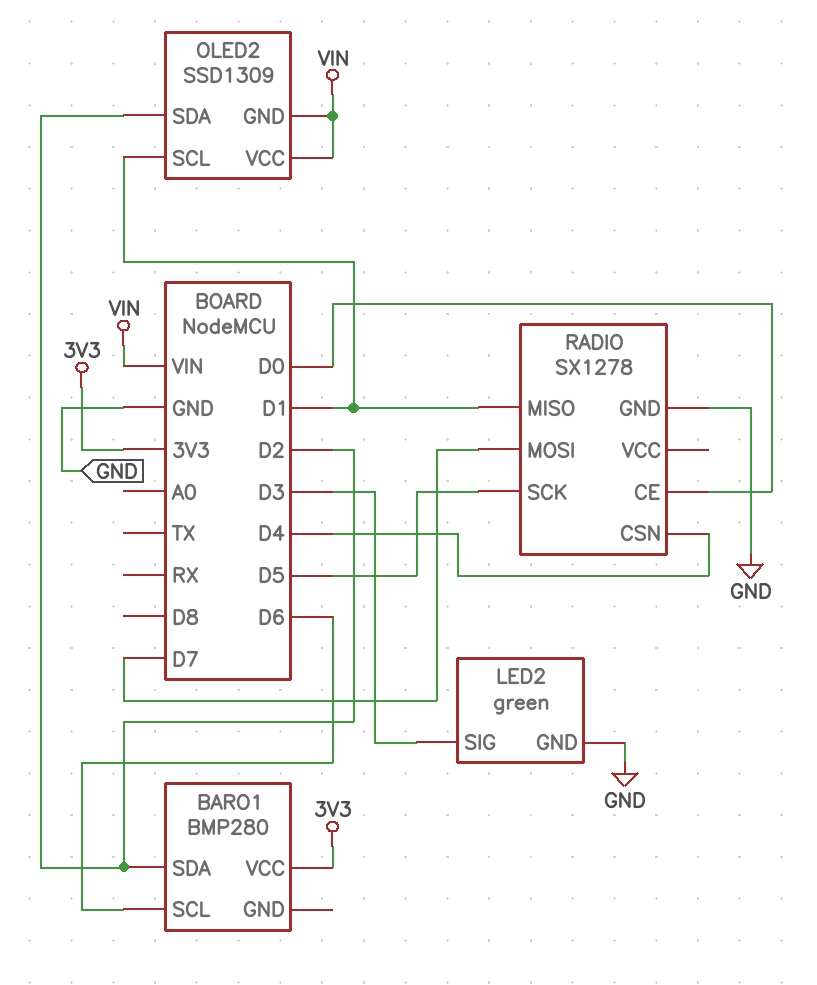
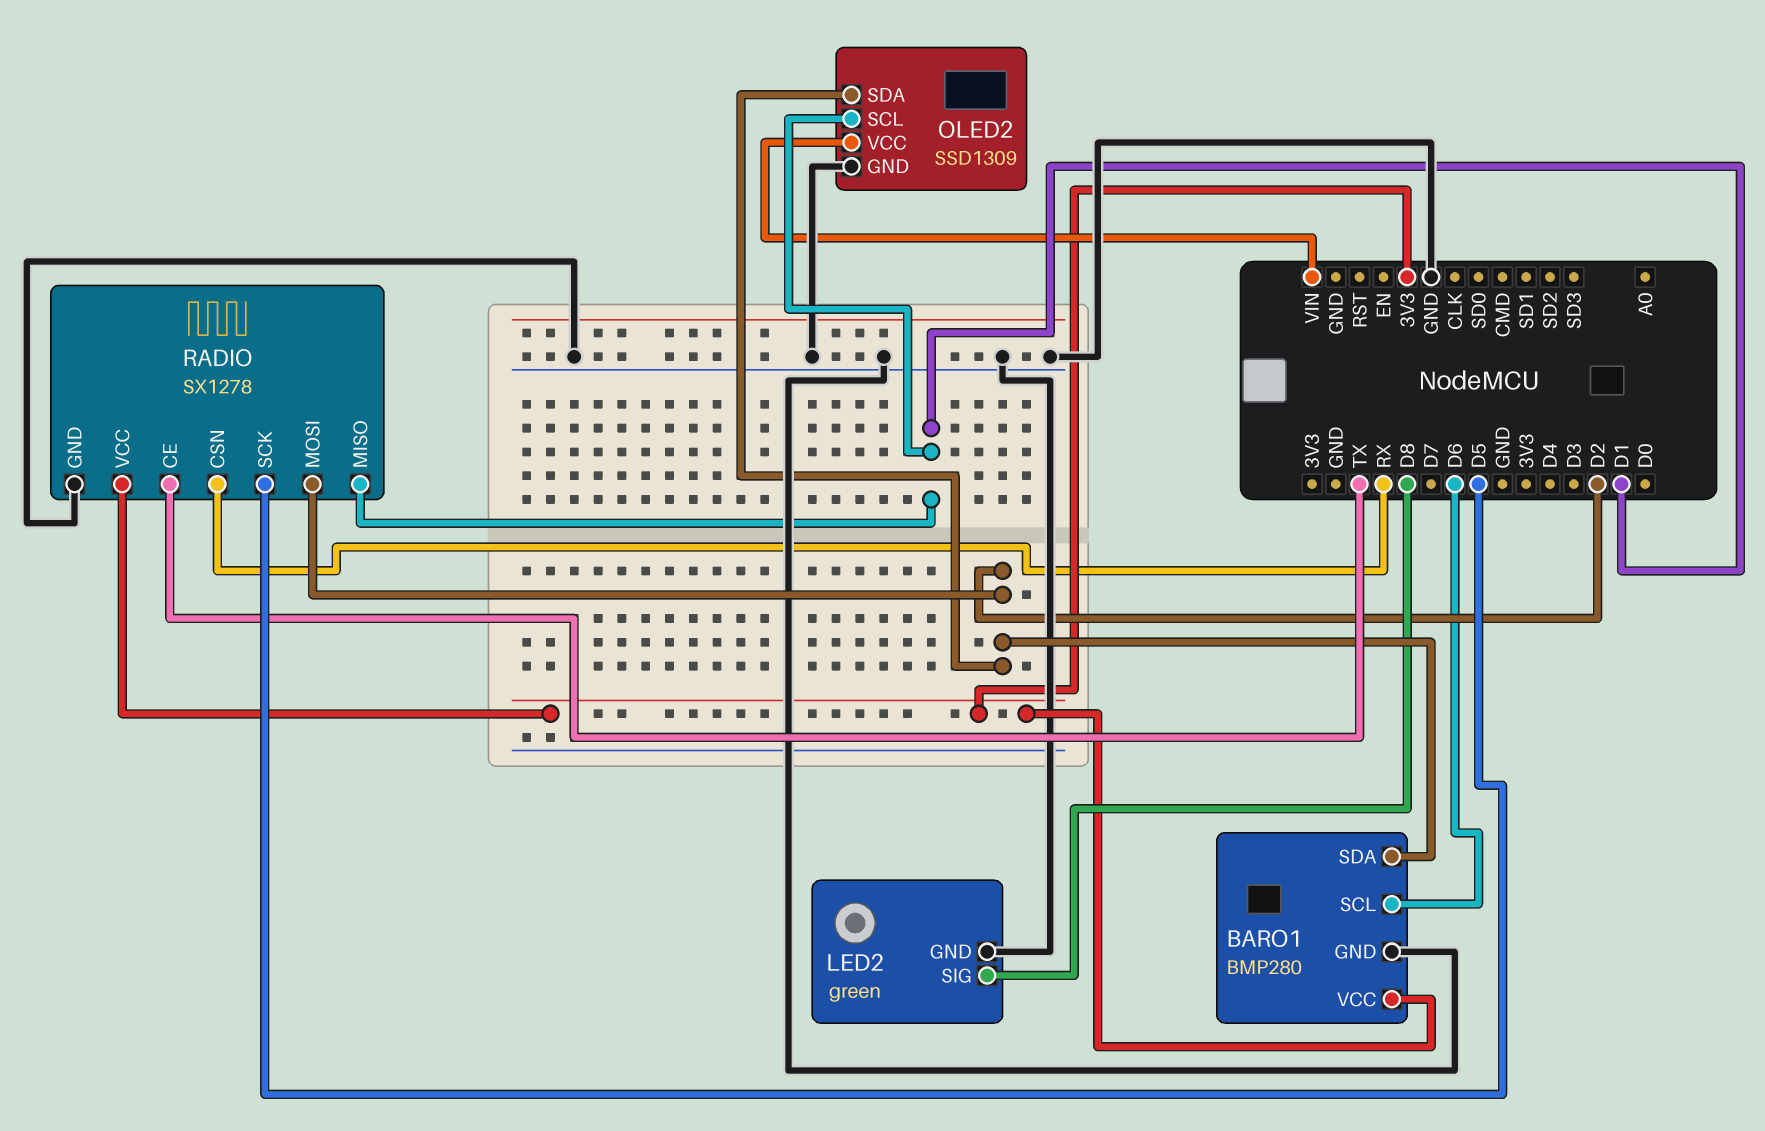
BARO1 pin GND: none -> GND
LED2 pin SIG: D3 -> D8
OLED2 pin GND: VIN -> GND
RADIO pin CE: D0 -> TX
RADIO pin CSN: D4 -> RX
RADIO pin MOSI: D7 -> D2
RADIO pin VCC: none -> 3V3

